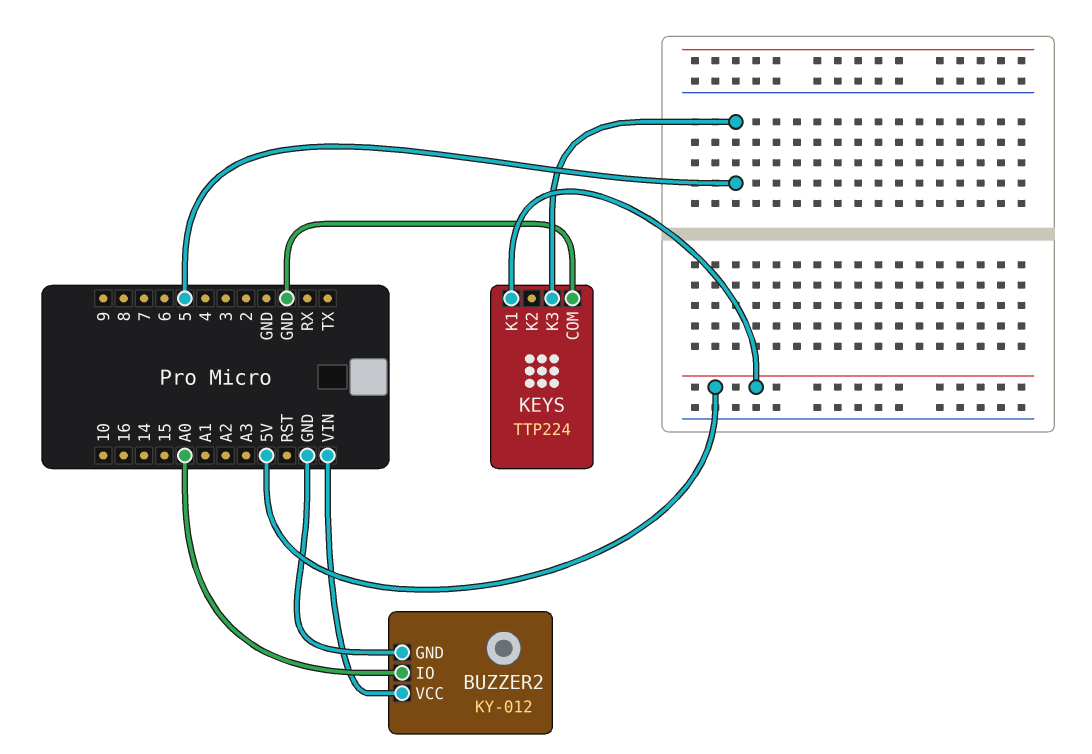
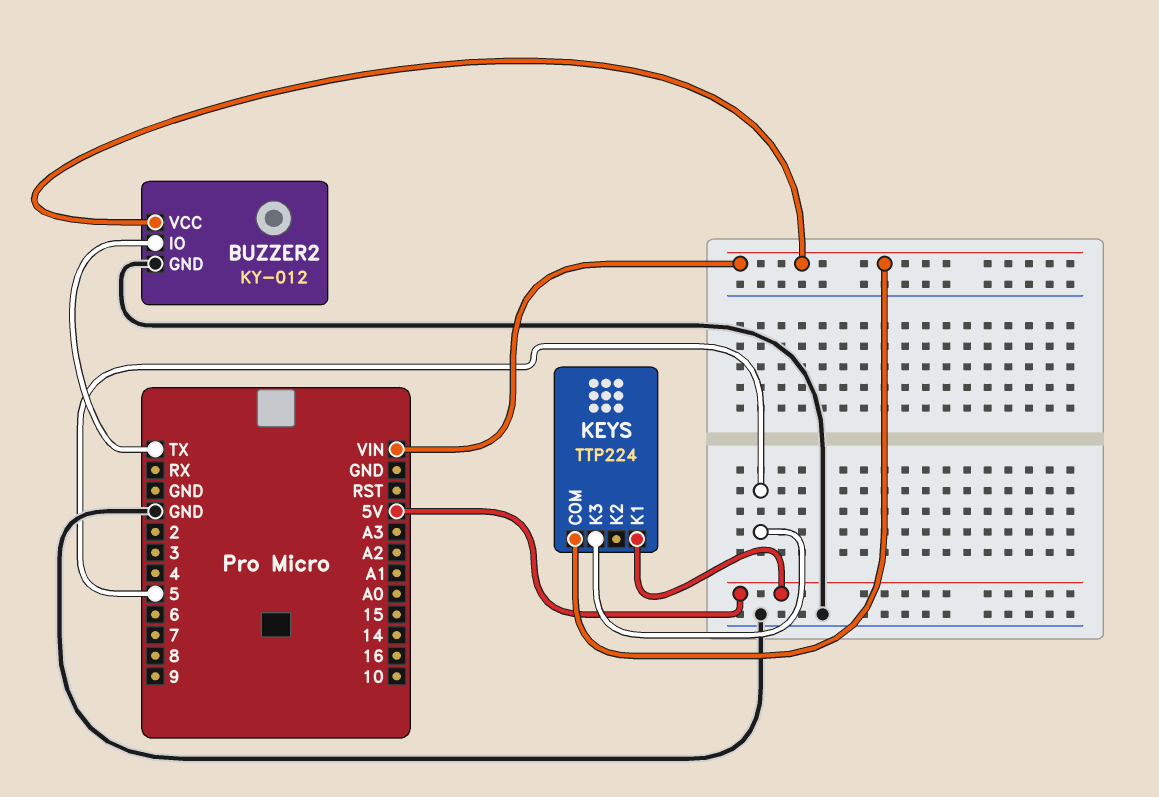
BUZZER2 pin IO: A0 -> TX
KEYS pin COM: GND -> VIN

